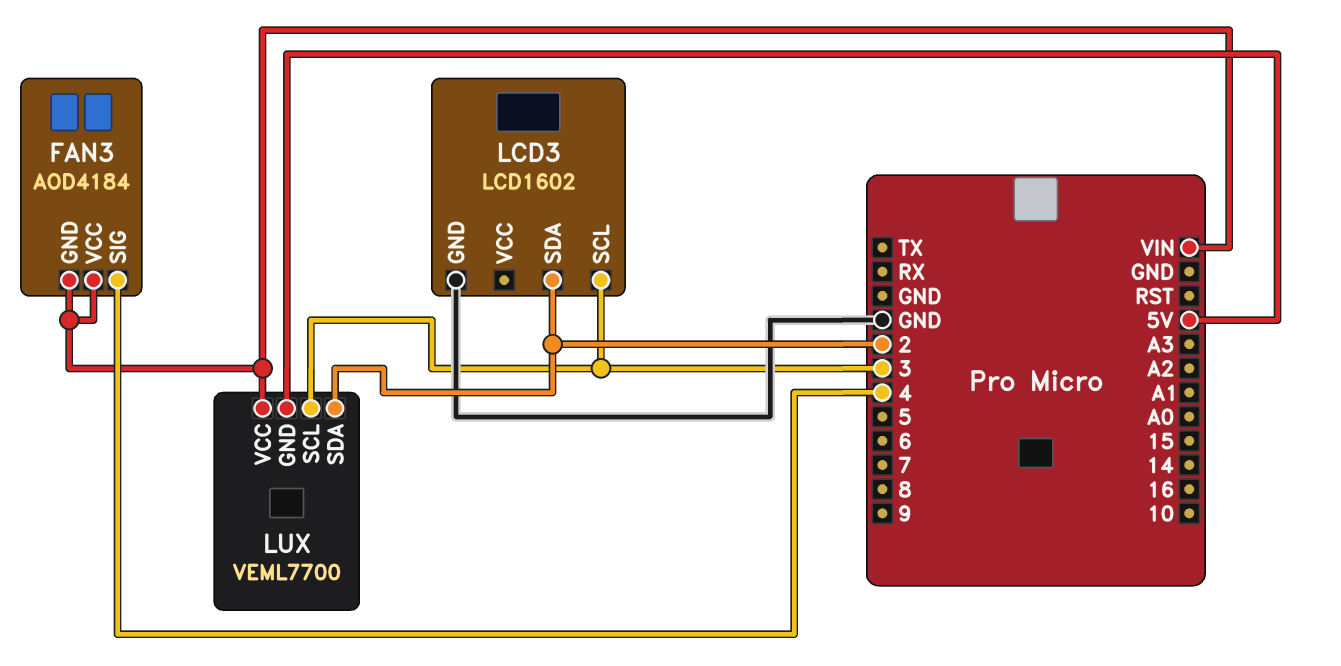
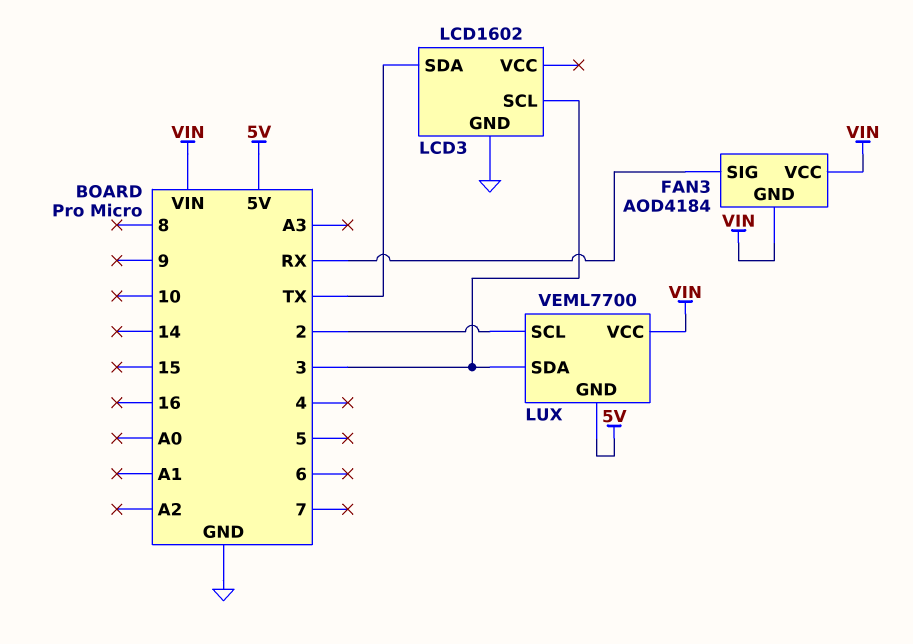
FAN3 pin SIG: 4 -> RX
LCD3 pin SDA: 2 -> TX
LUX pin SCL: 3 -> 2
LUX pin SDA: 2 -> 3

